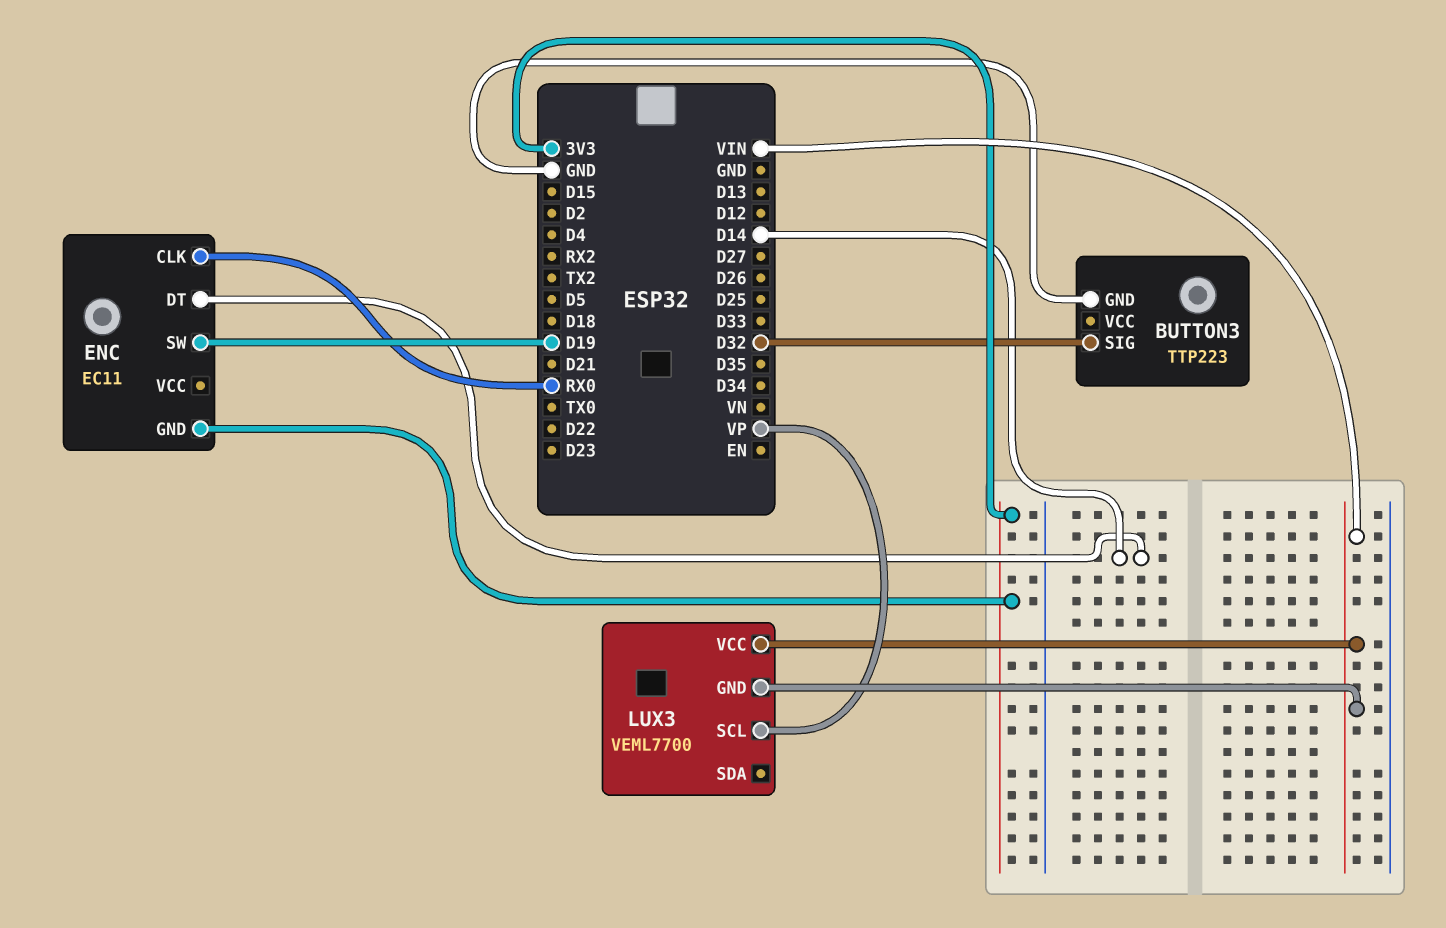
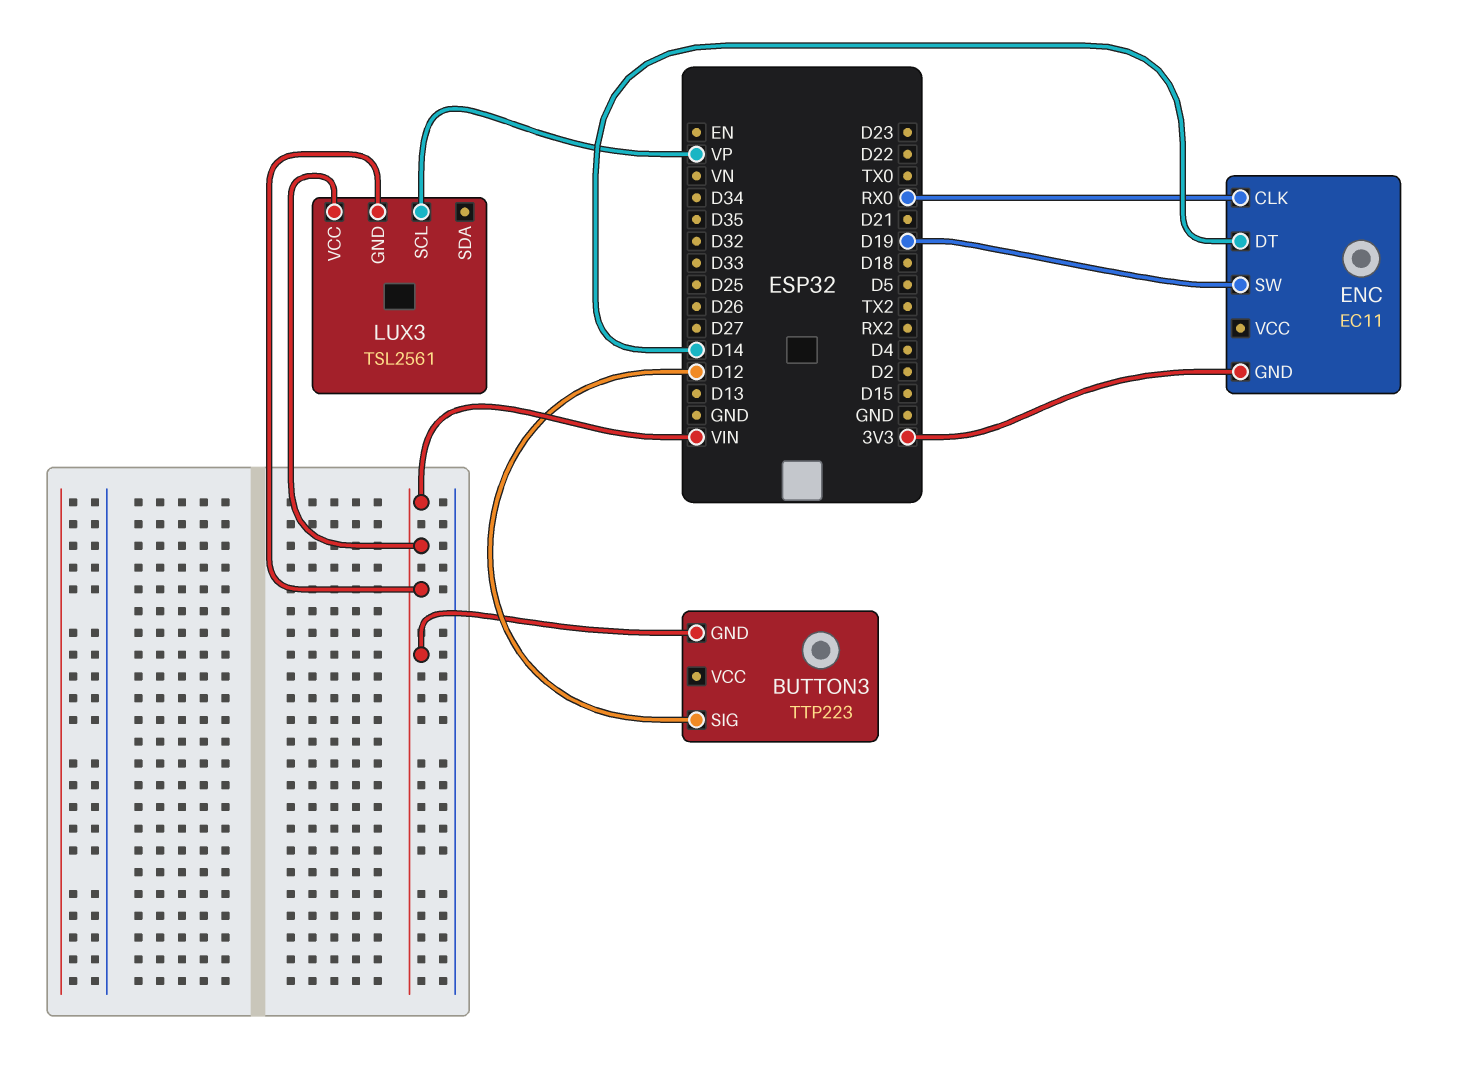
BUTTON3 pin GND: GND -> VIN
BUTTON3 pin SIG: D32 -> D12
LUX3: VEML7700 -> TSL2561

